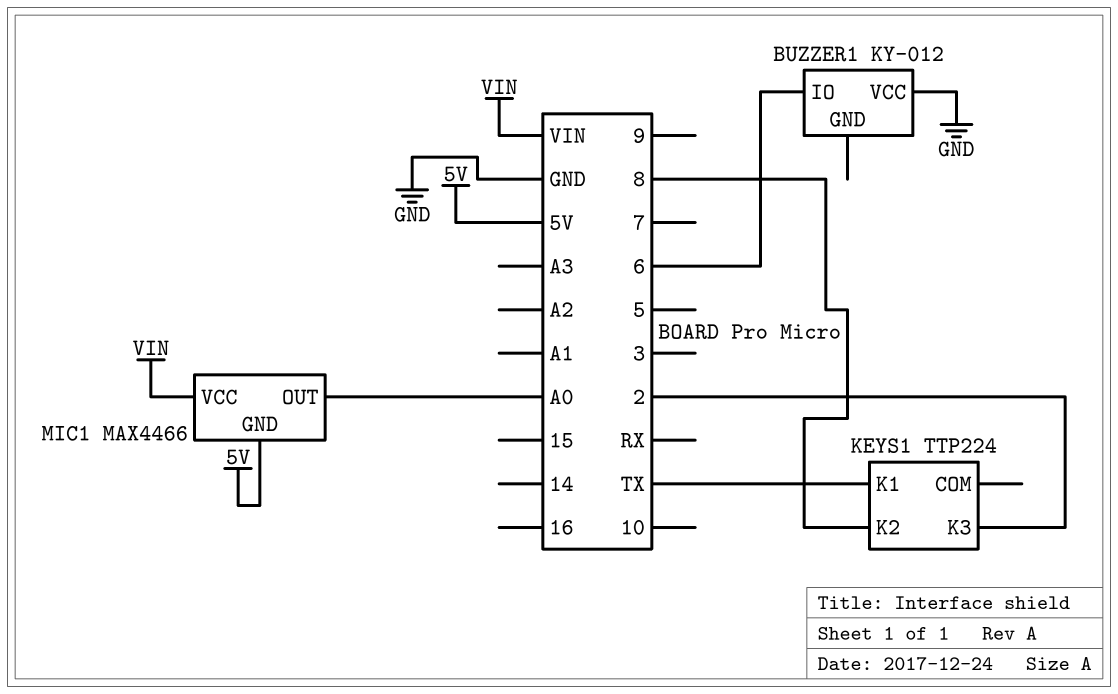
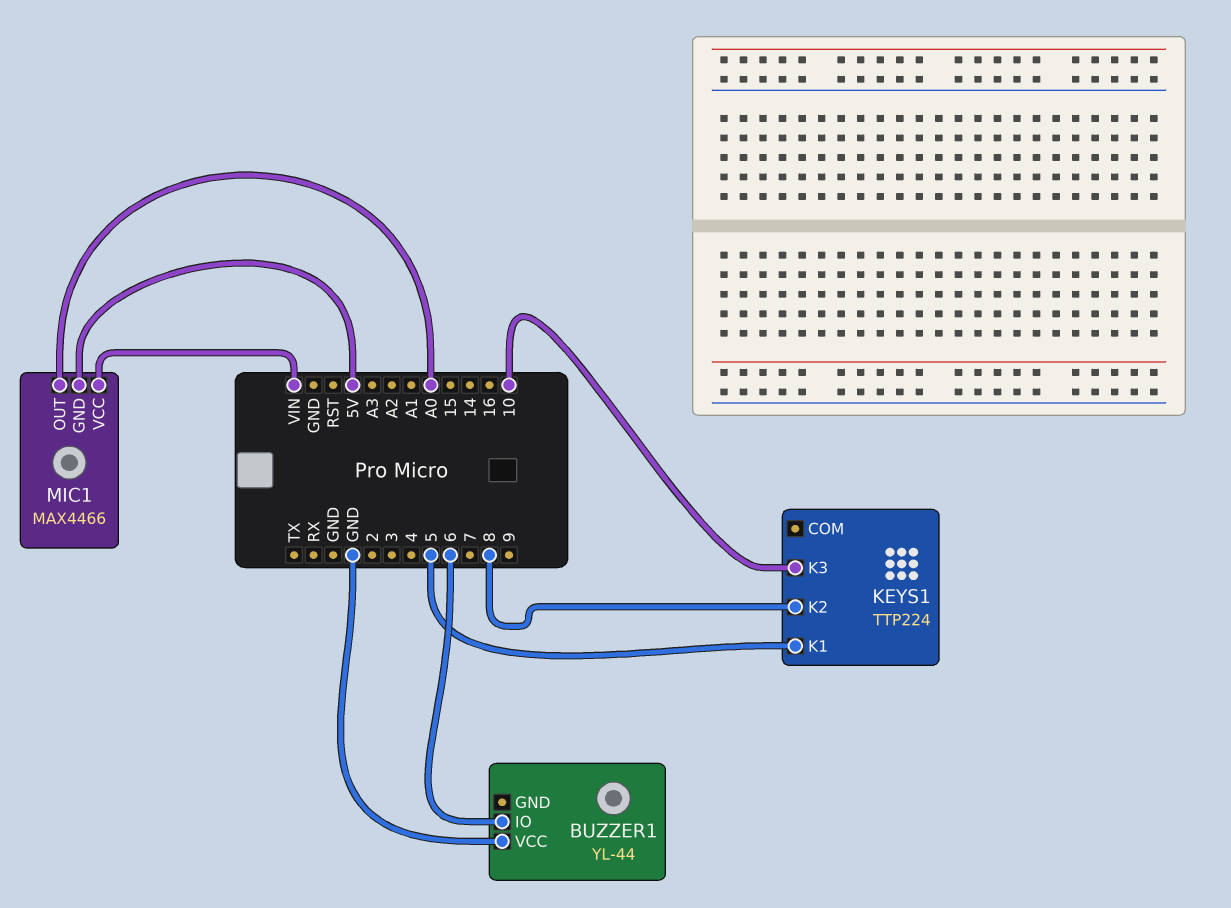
BUZZER1: KY-012 -> YL-44
KEYS1 pin K1: TX -> 5
KEYS1 pin K3: 2 -> 10

